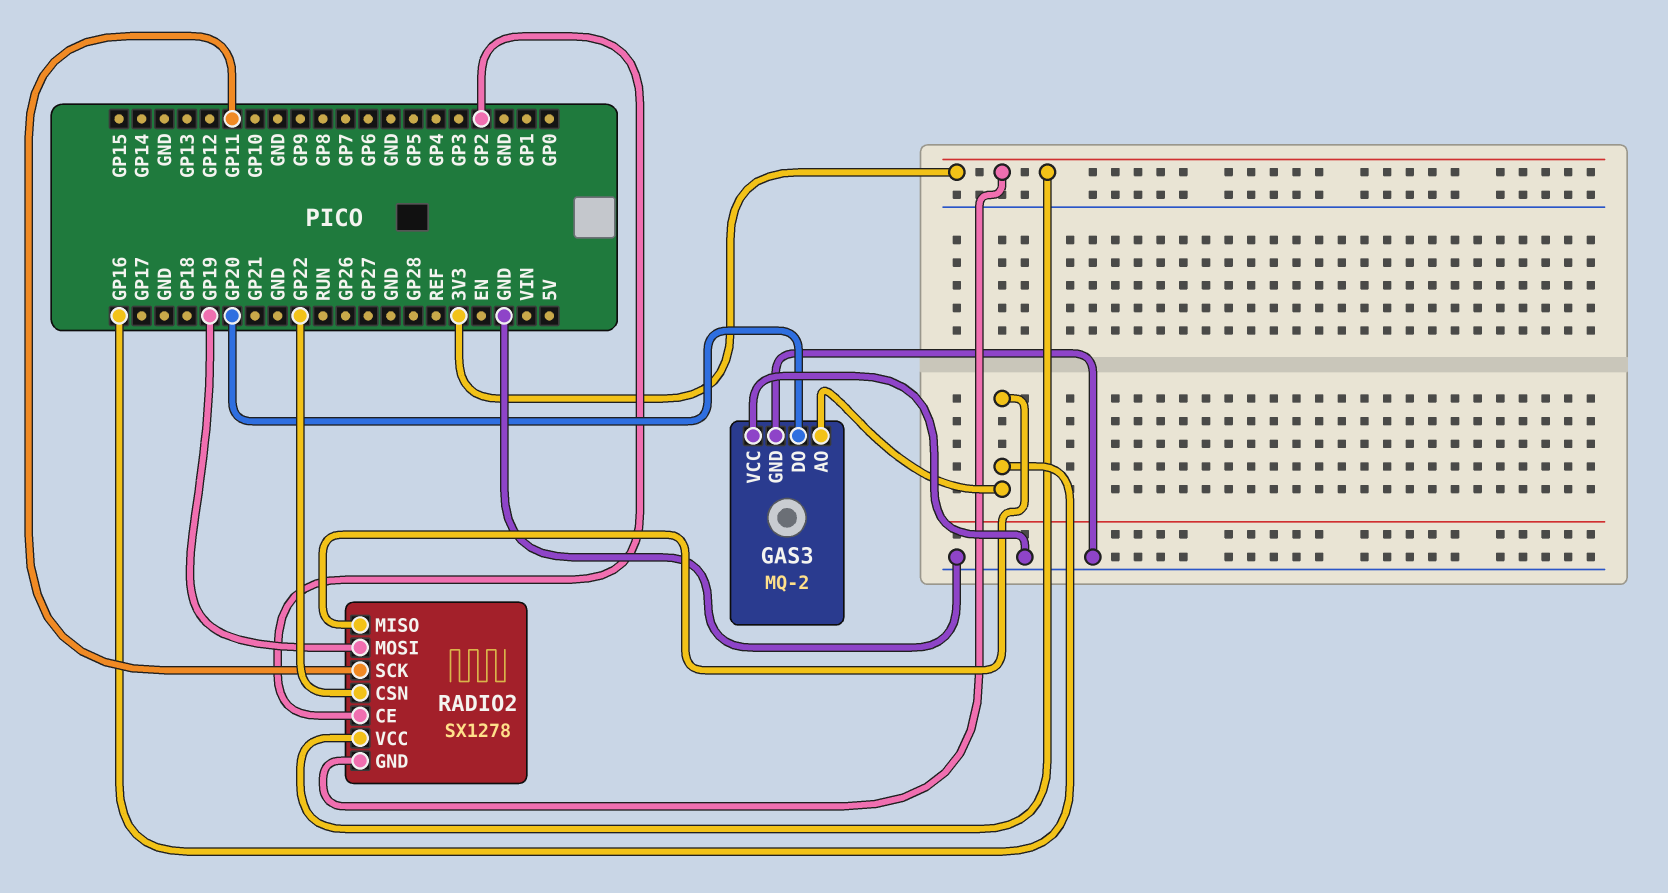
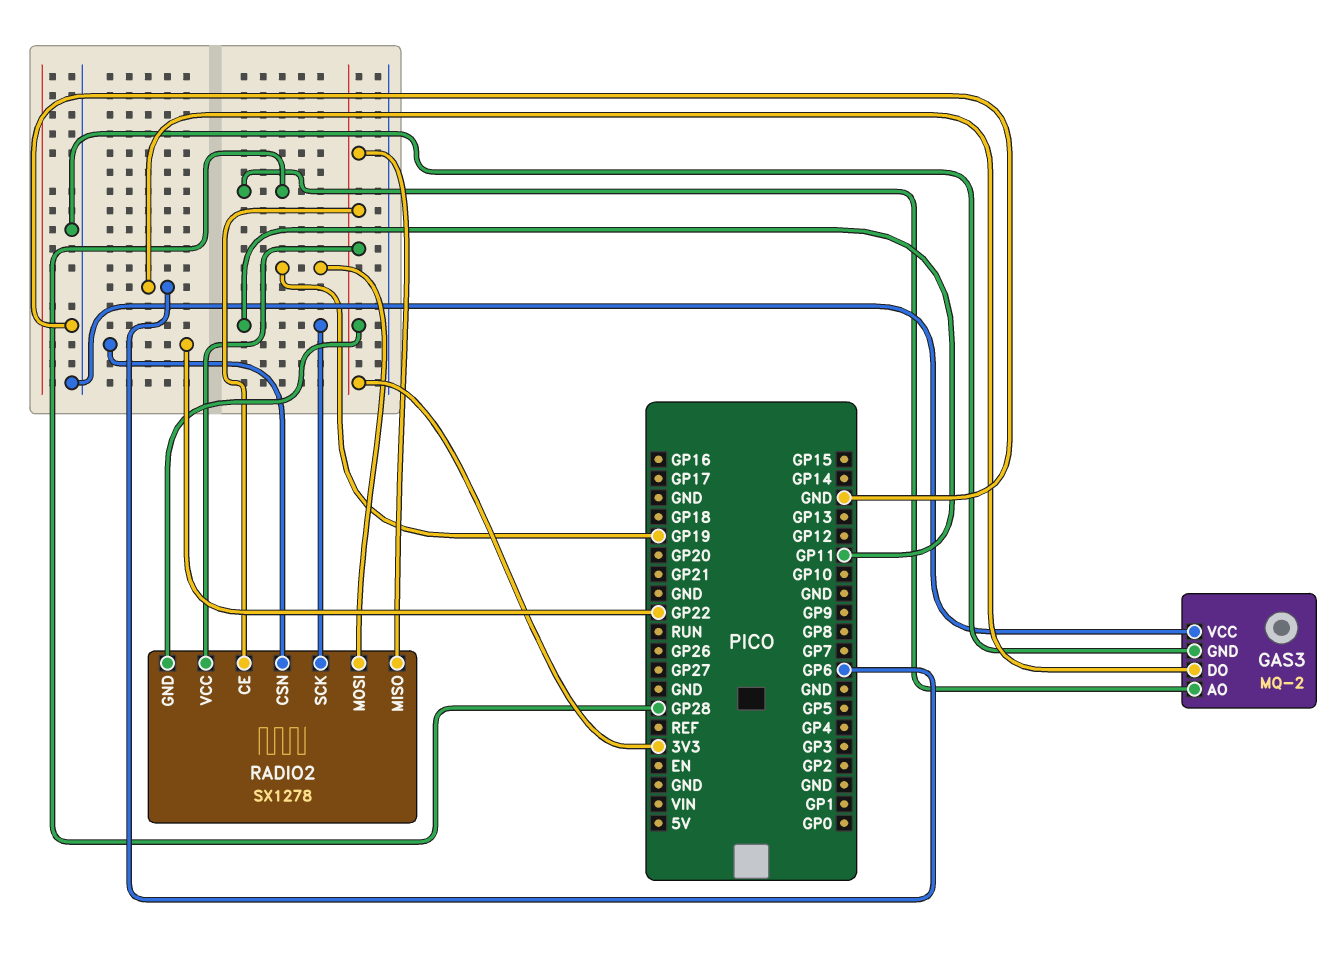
GAS3 pin AO: GP16 -> GP28
GAS3 pin DO: GP20 -> GP6
RADIO2 pin CE: GP2 -> 3V3
RADIO2 pin MISO: GP16 -> 3V3

